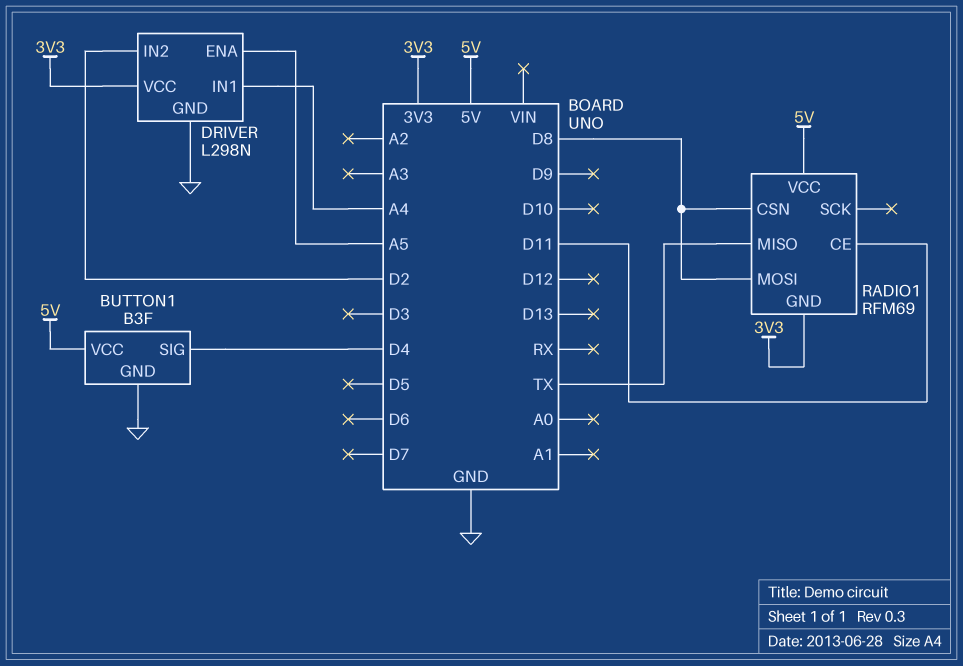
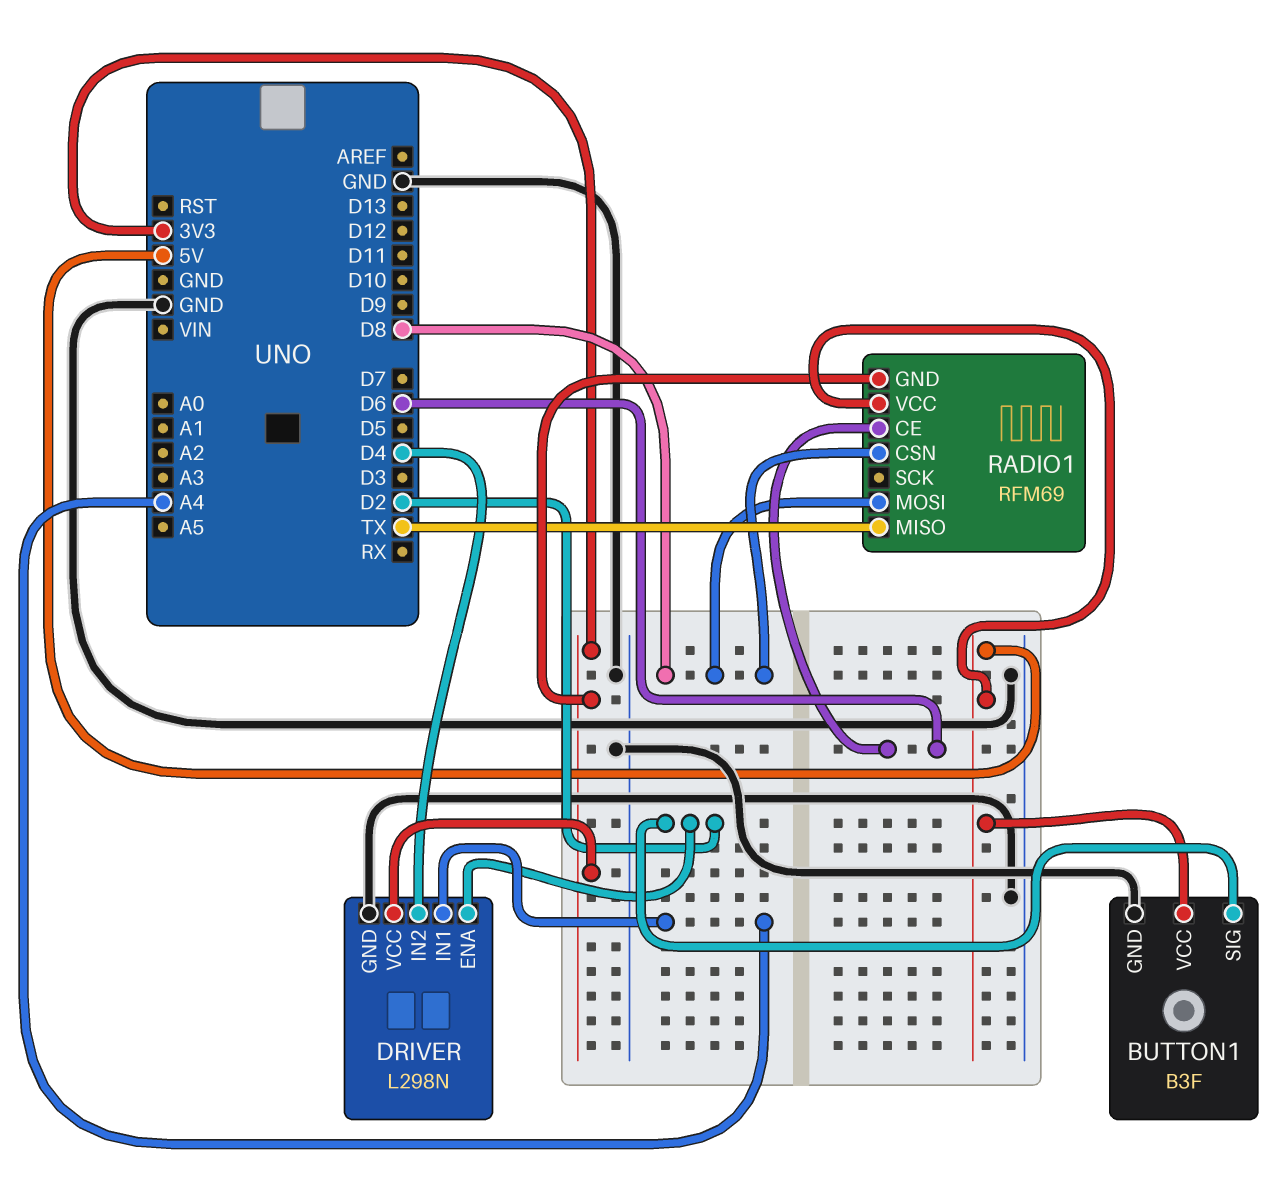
BUTTON1 pin SIG: D4 -> D2
DRIVER pin ENA: A5 -> D2
DRIVER pin IN2: D2 -> D4
RADIO1 pin CE: D11 -> D6

